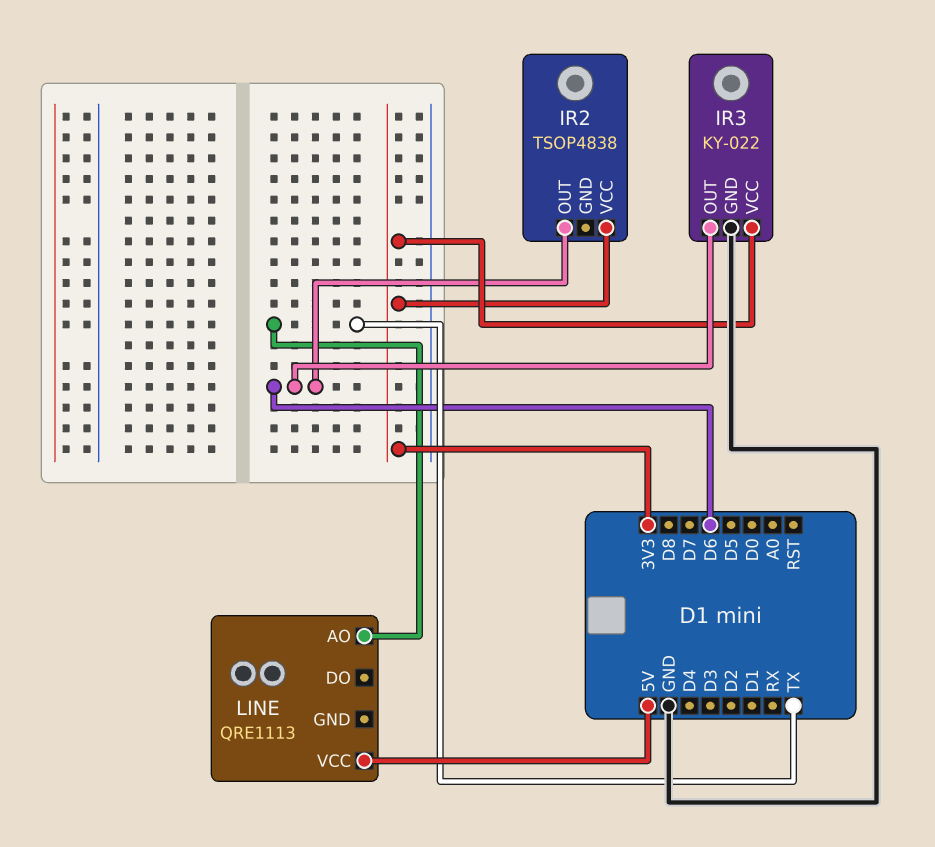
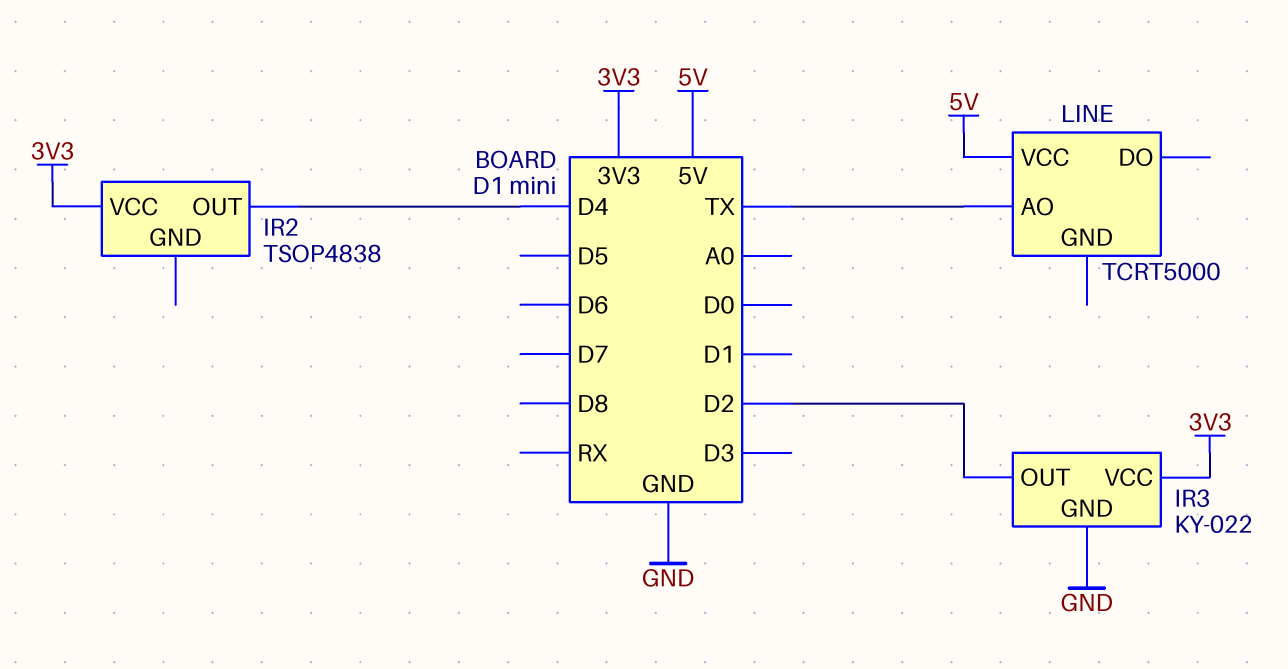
IR2 pin OUT: D6 -> D4
IR3 pin OUT: D6 -> D2
LINE: QRE1113 -> TCRT5000

